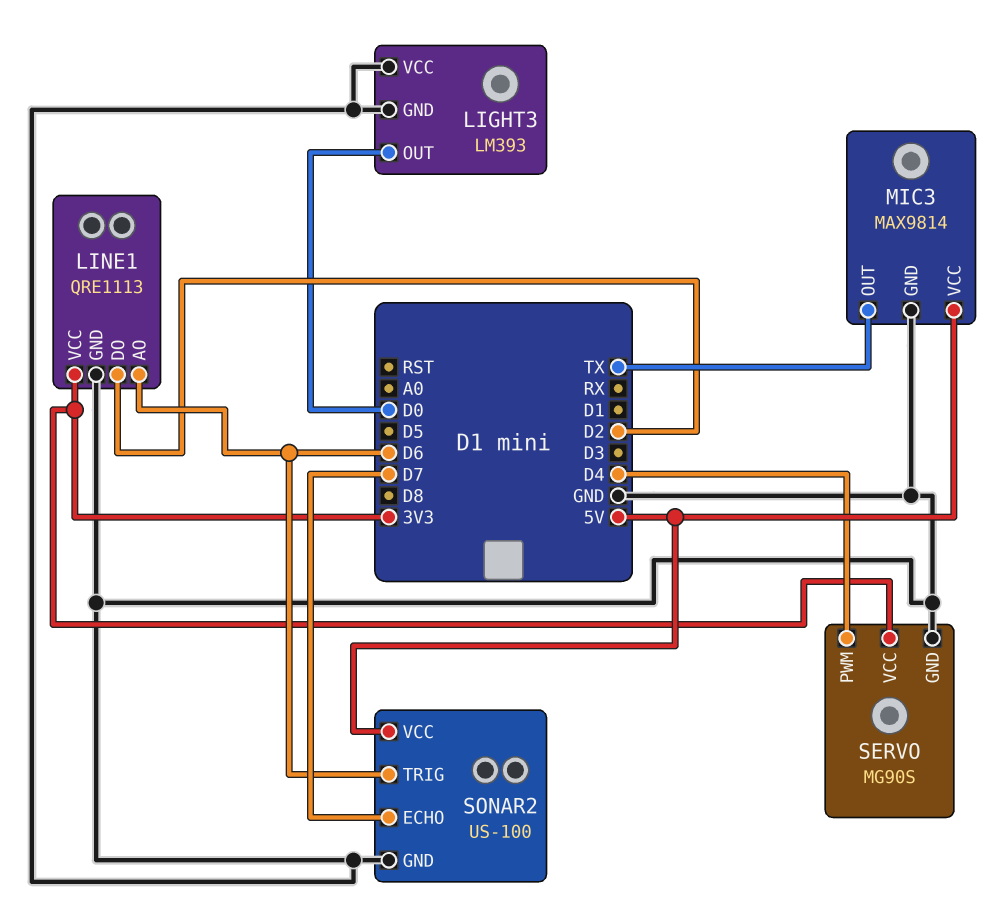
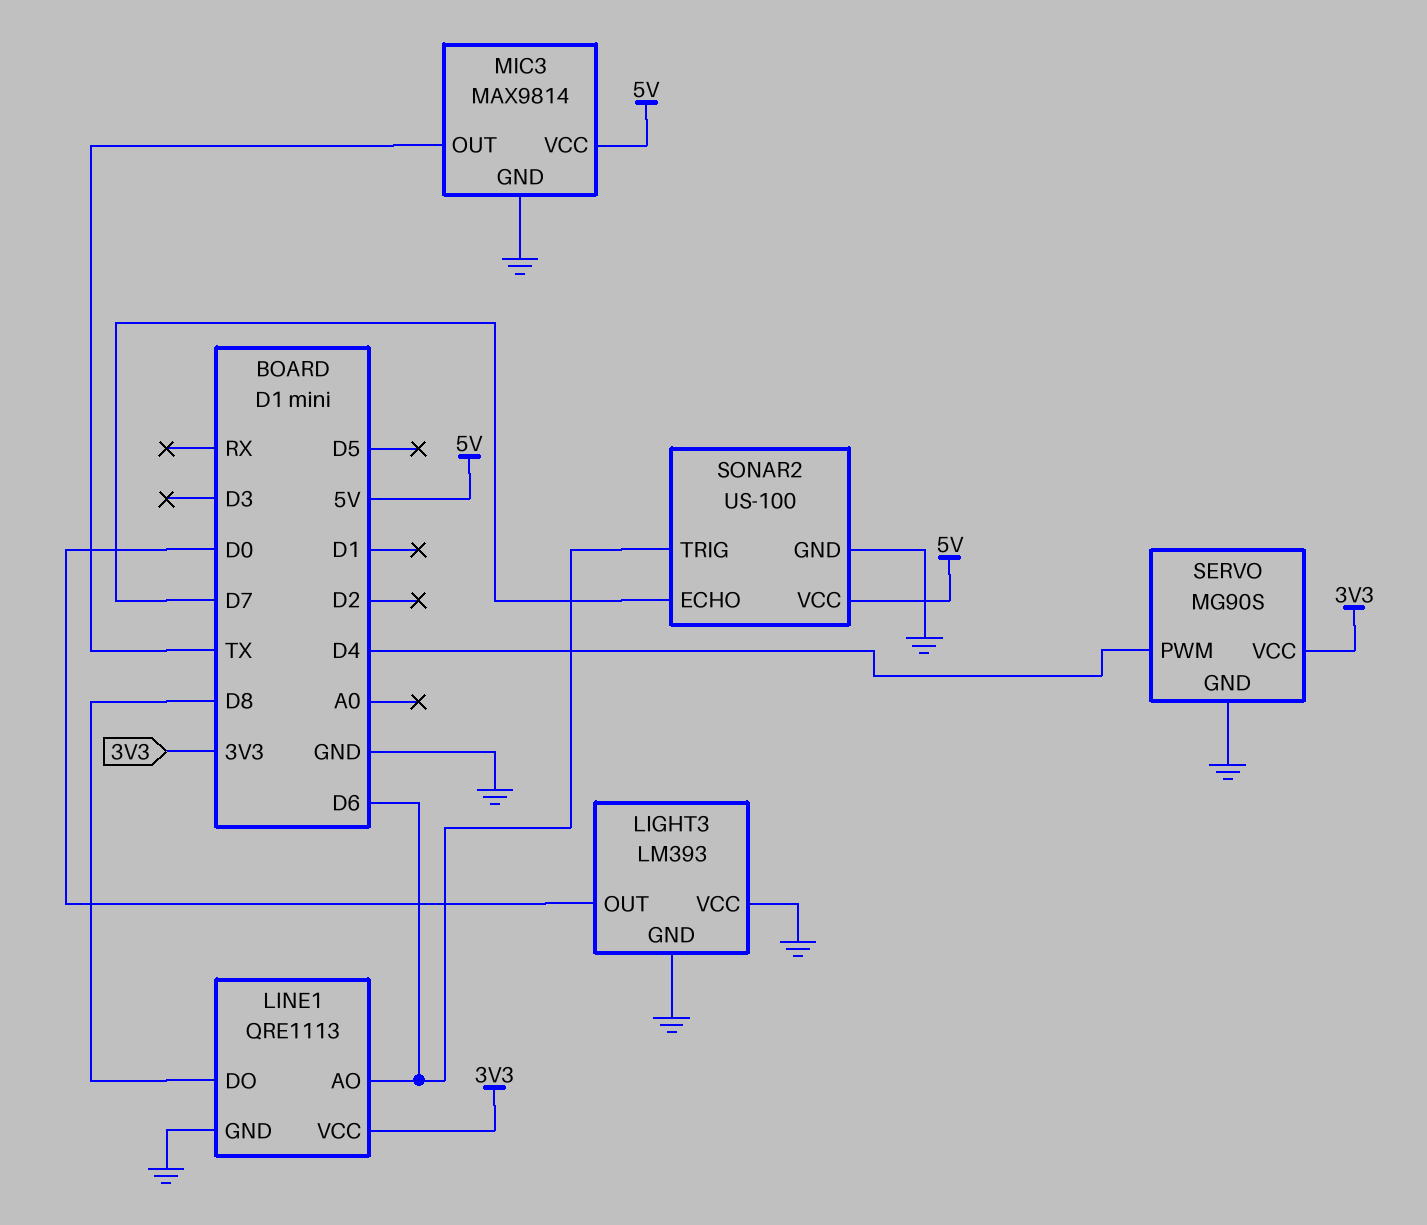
LINE1 pin DO: D2 -> D8

